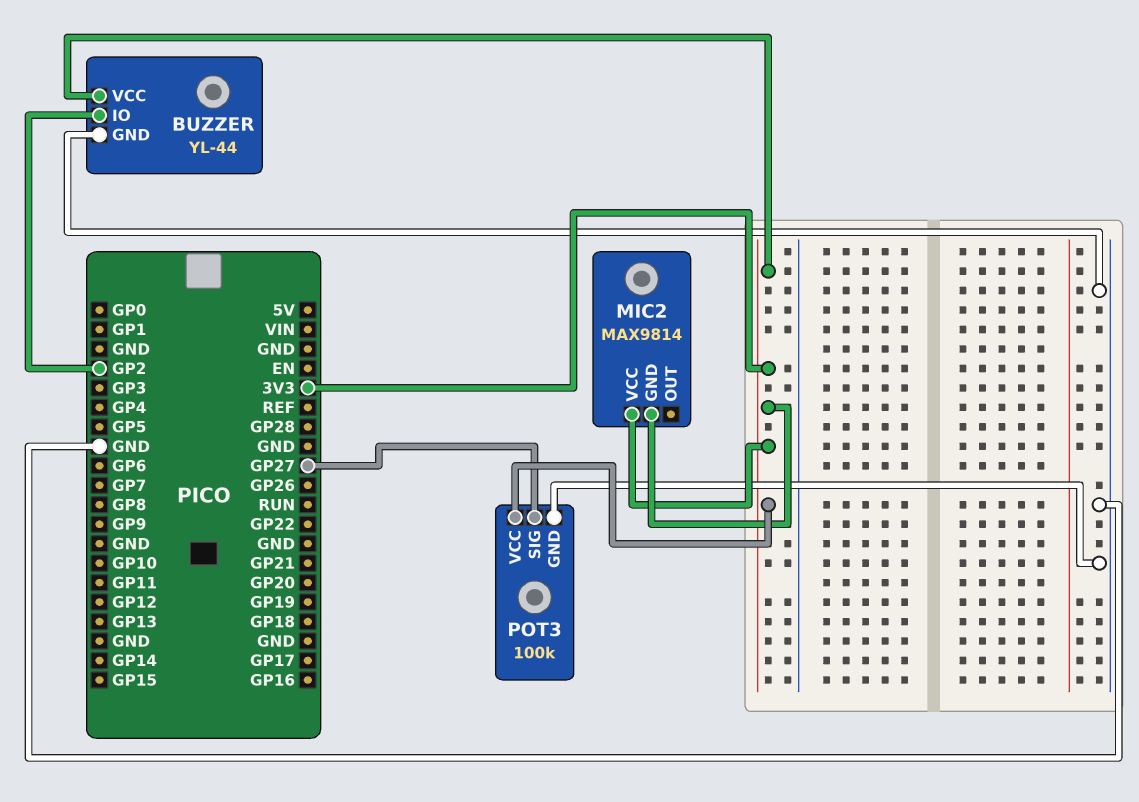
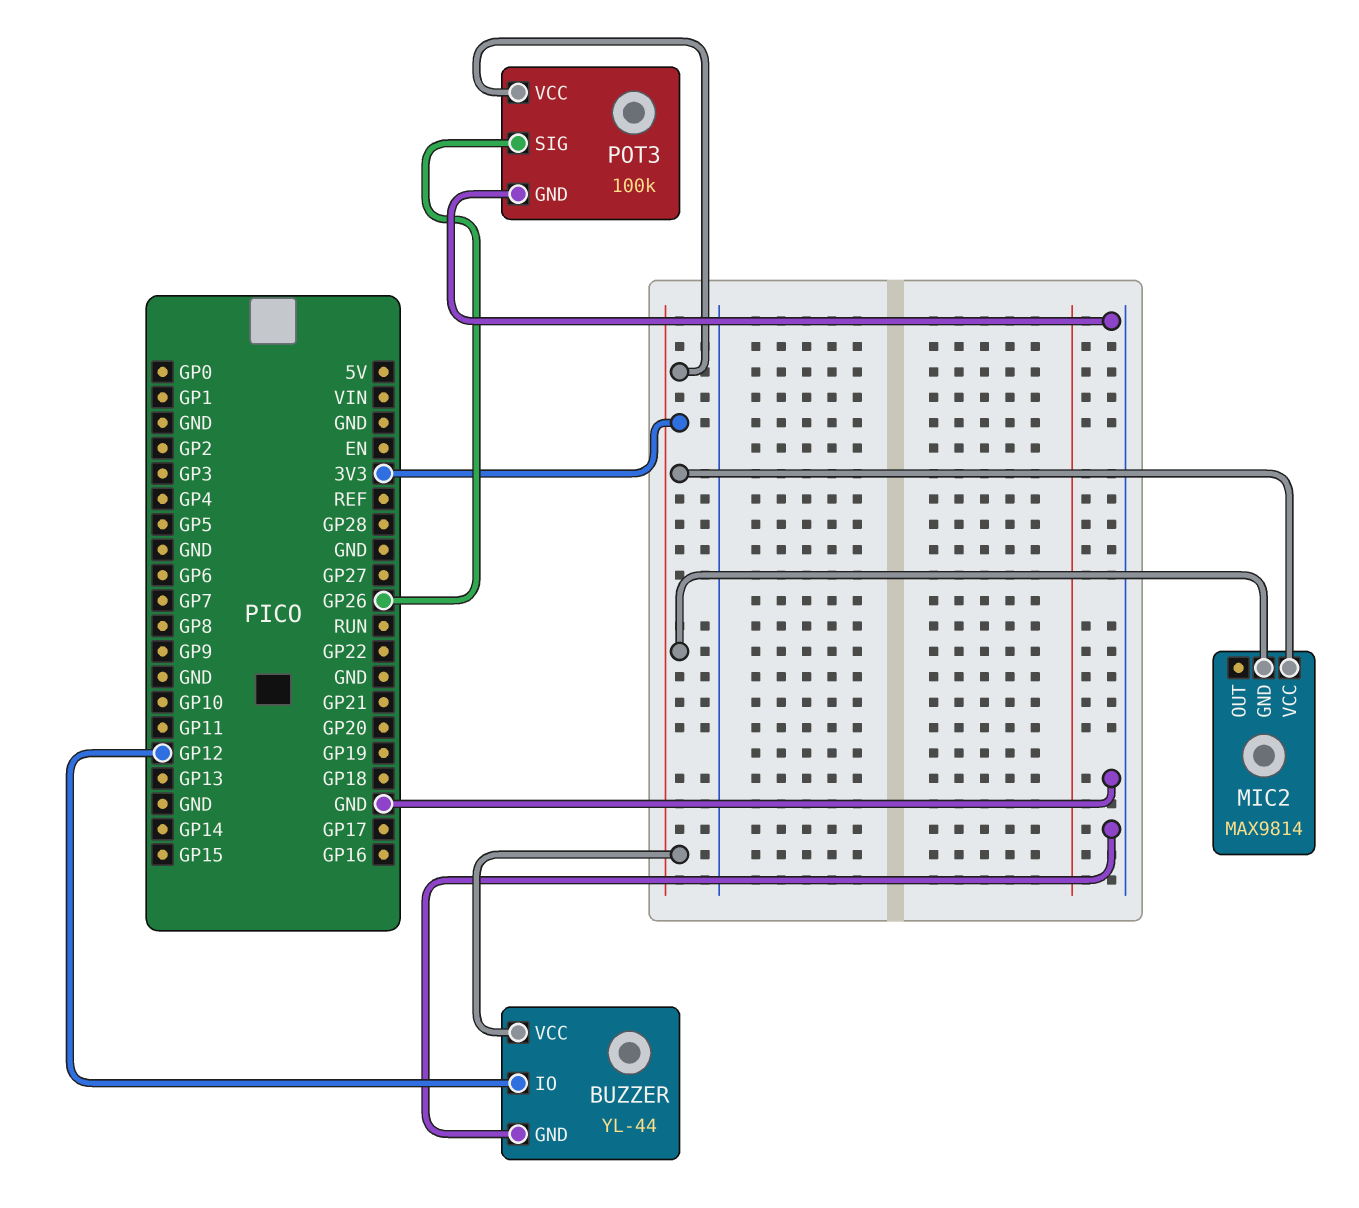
BUZZER pin IO: GP2 -> GP12
POT3 pin SIG: GP27 -> GP26

